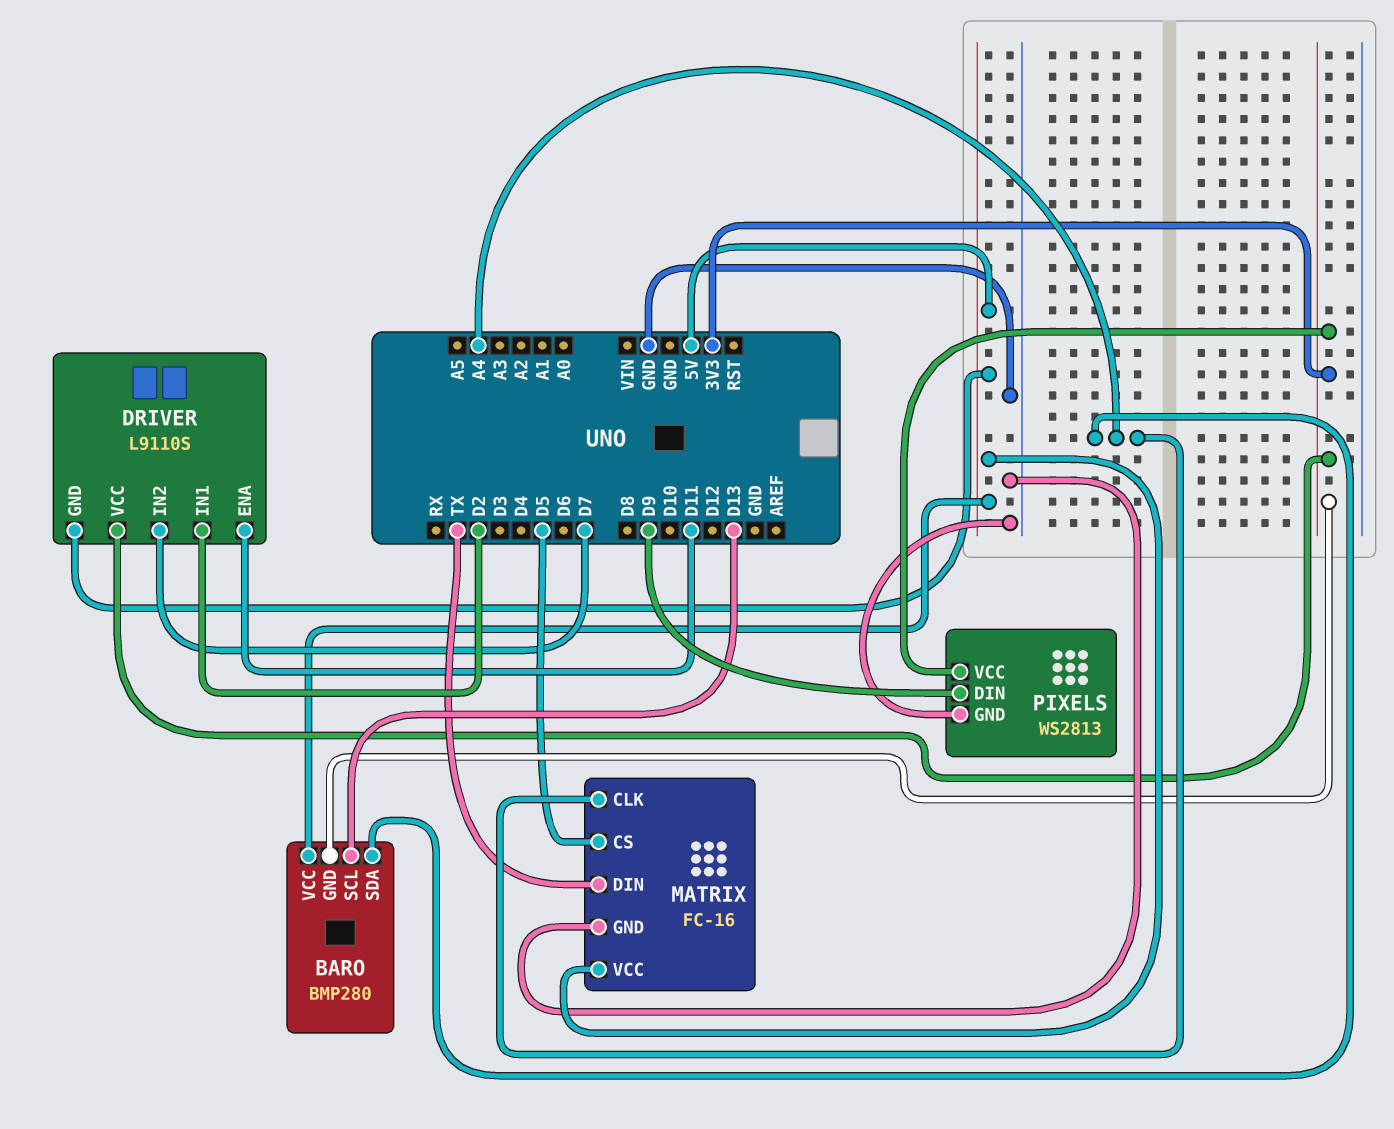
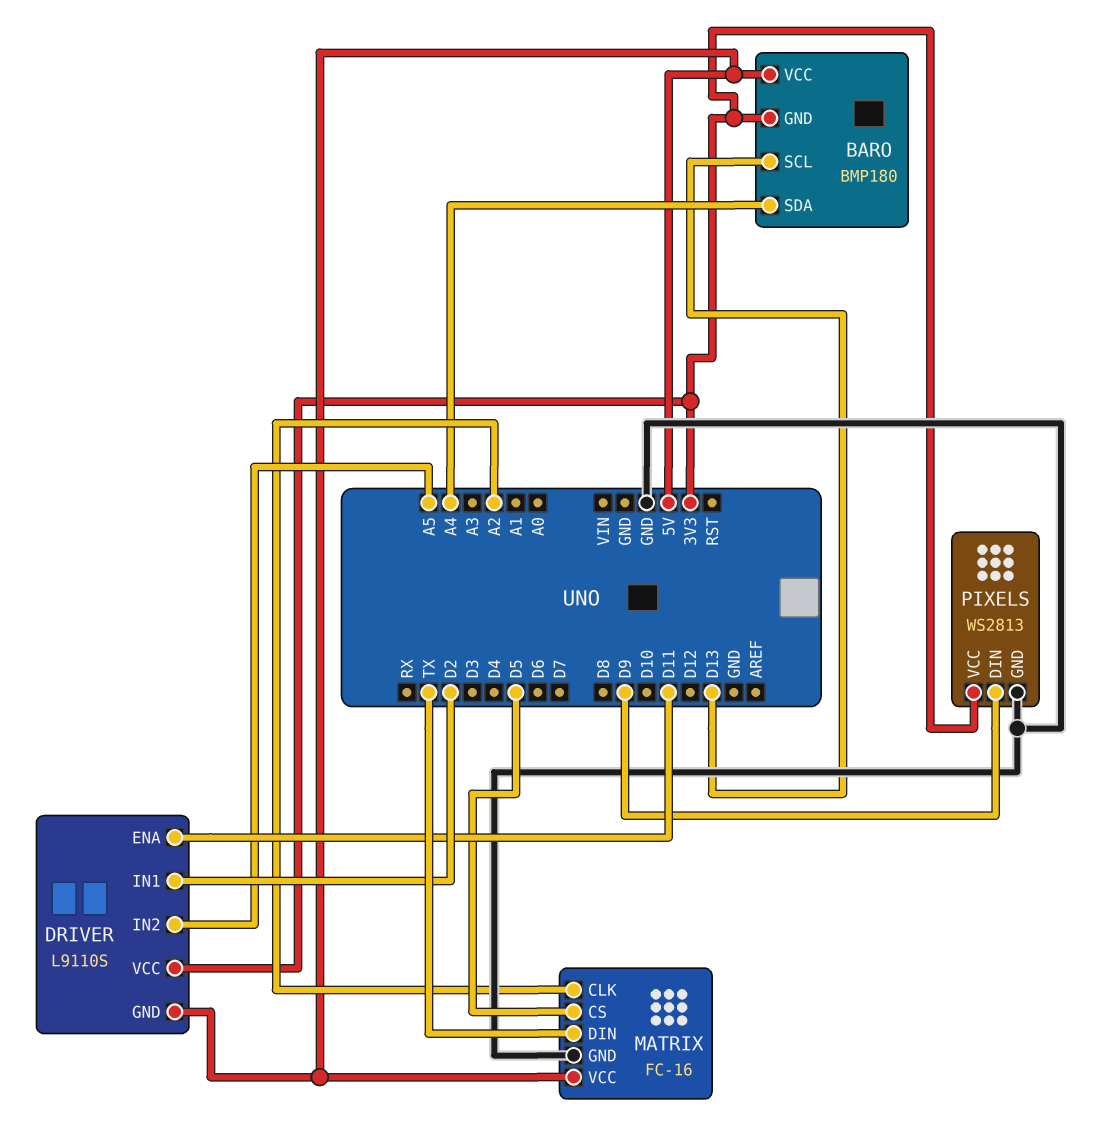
BARO: BMP280 -> BMP180
DRIVER pin IN2: D7 -> A5
MATRIX pin CLK: A4 -> A2

